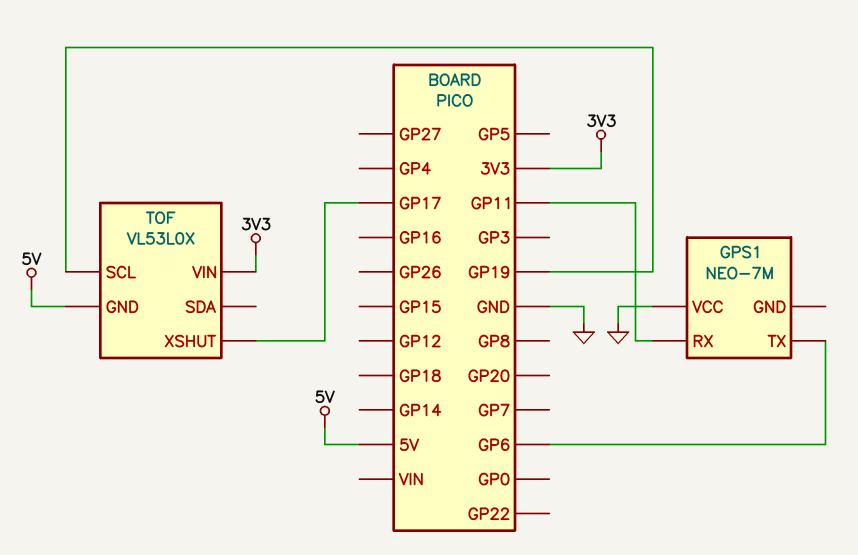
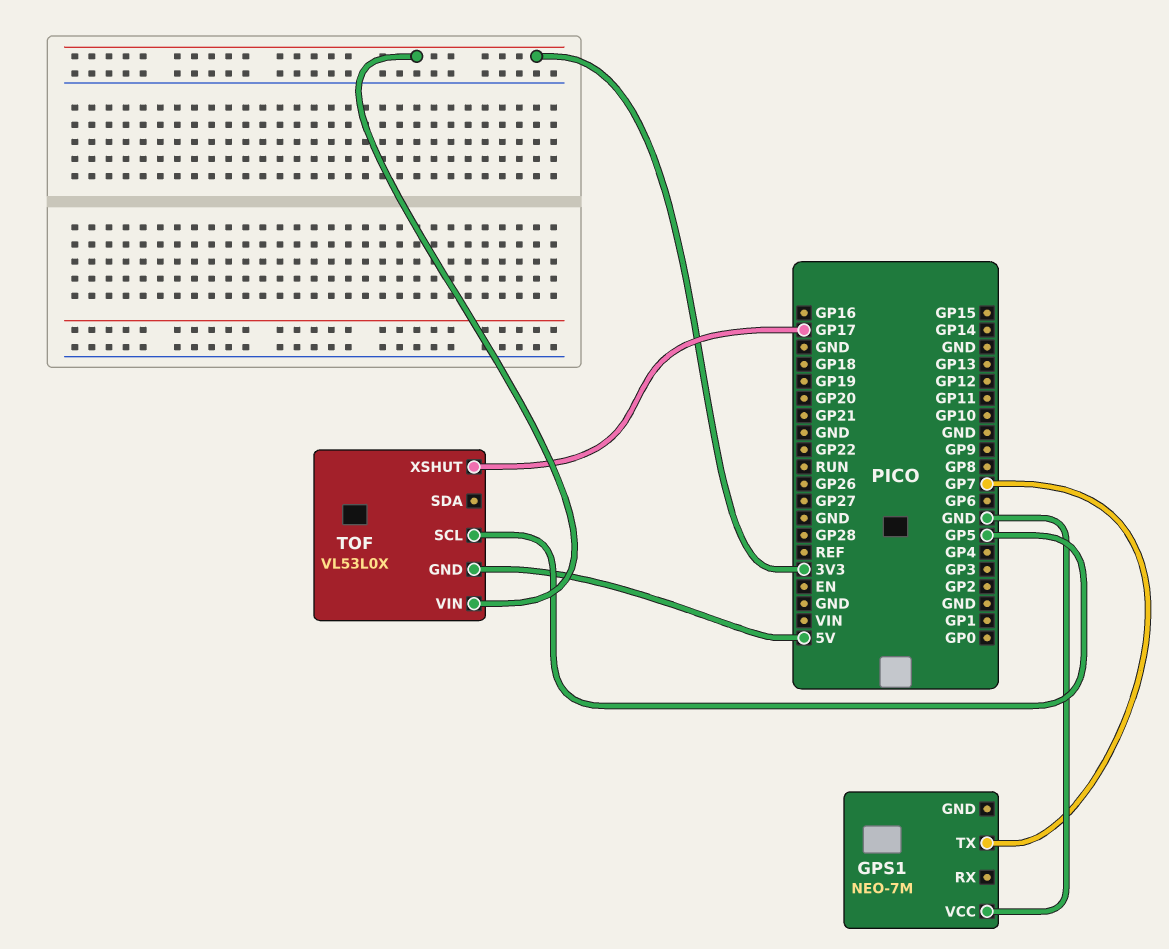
GPS1 pin RX: GP11 -> none
GPS1 pin TX: GP6 -> GP7
TOF pin SCL: GP19 -> GP5

